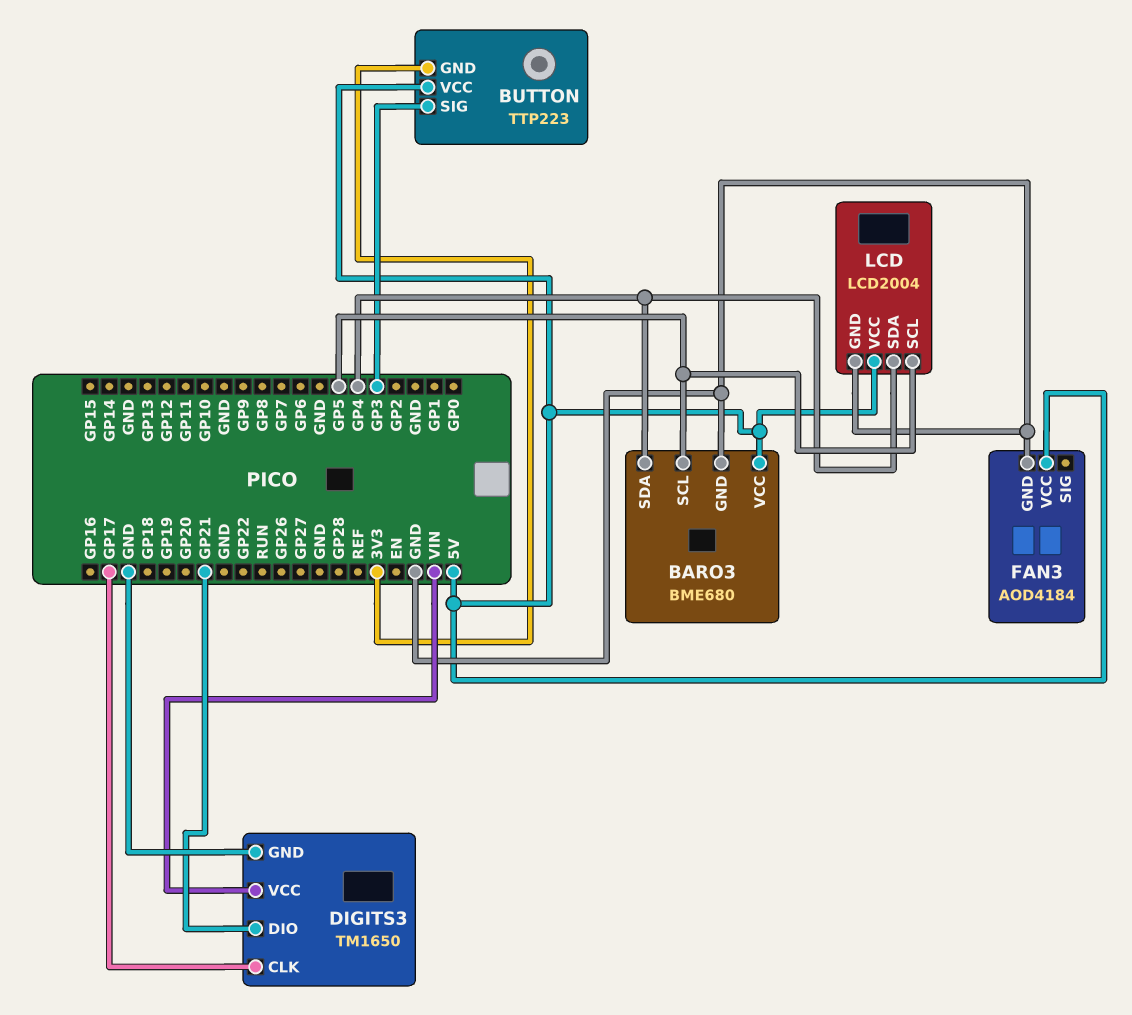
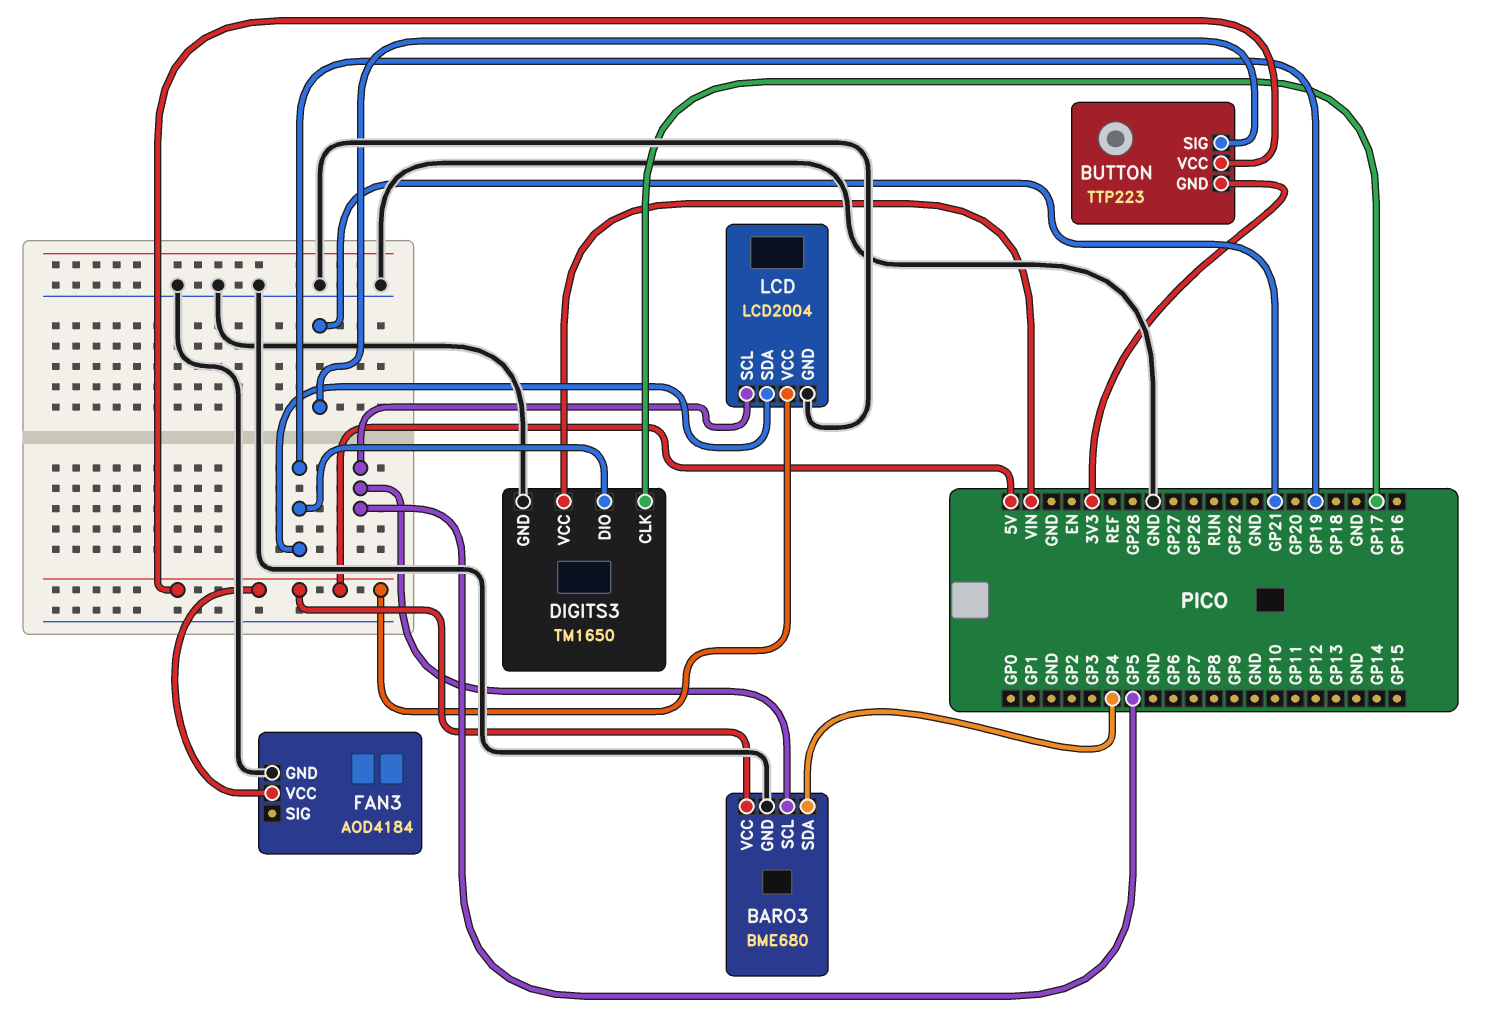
BUTTON pin SIG: GP3 -> GP21
DIGITS3 pin DIO: GP21 -> GP19
LCD pin SDA: GP4 -> GP19

